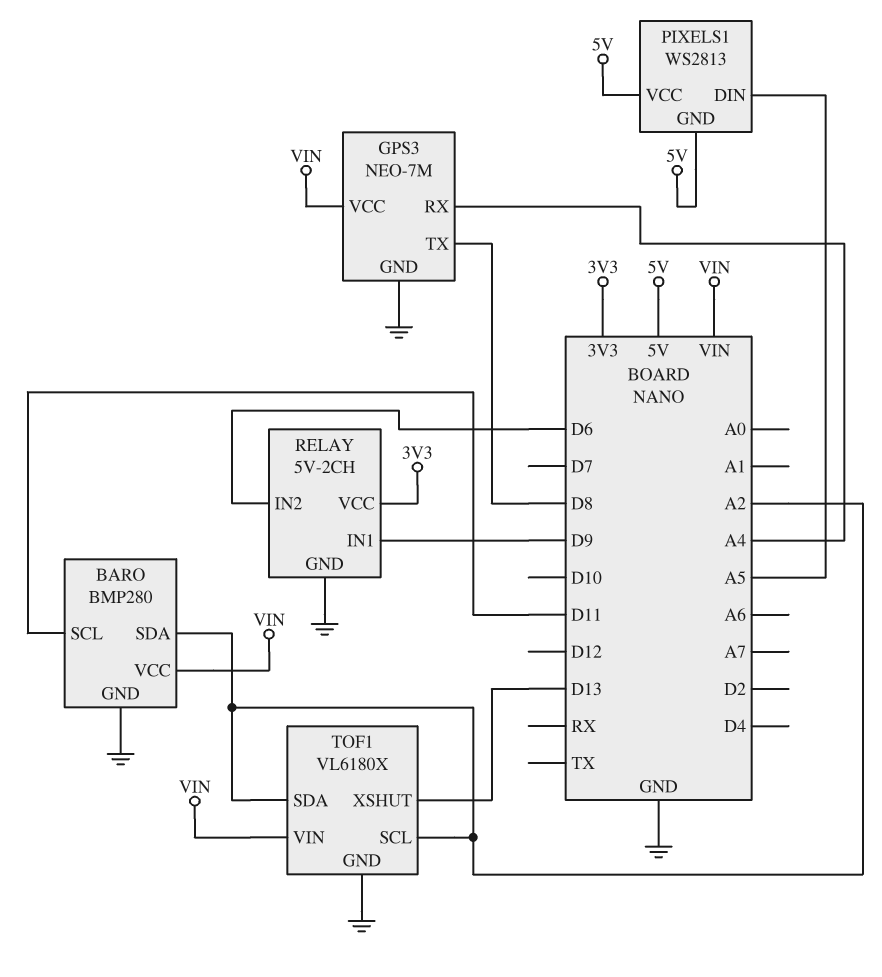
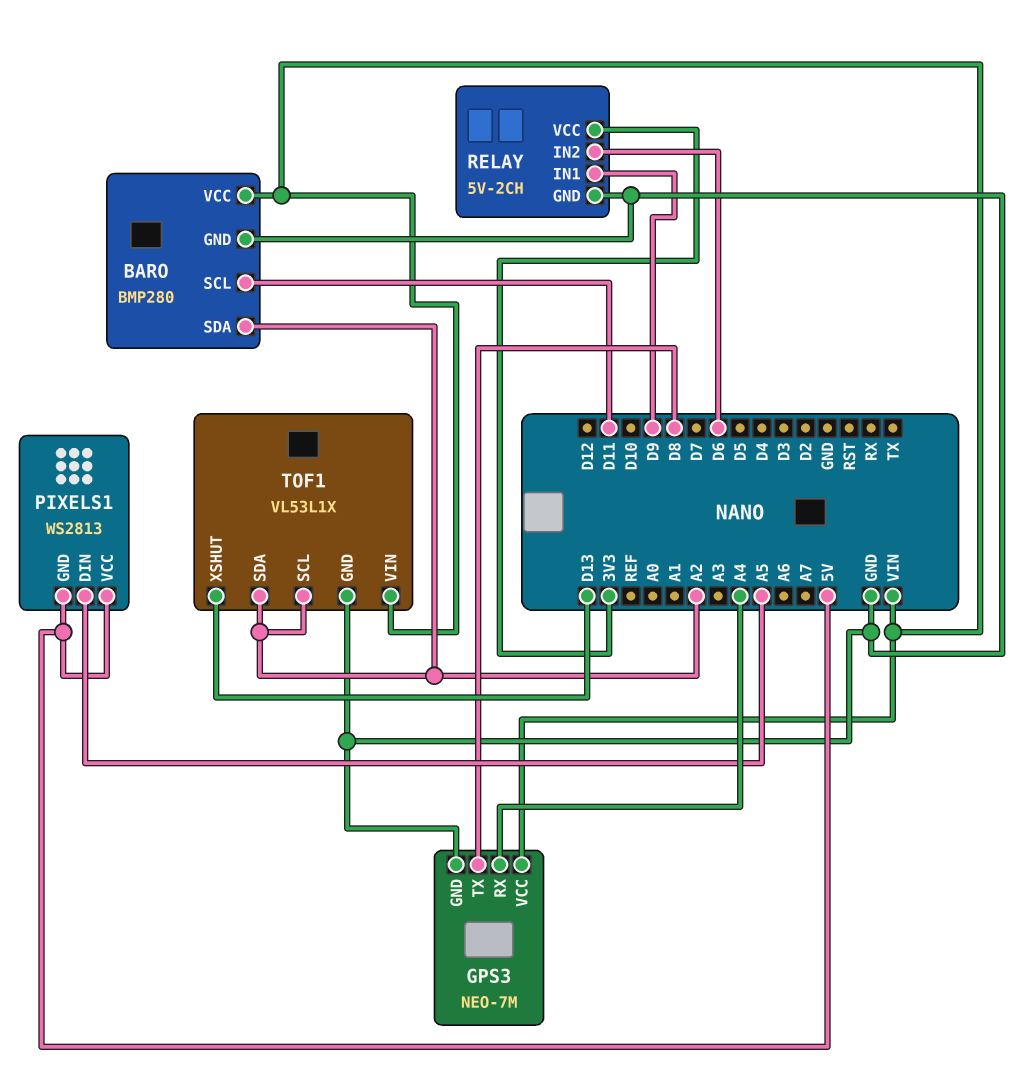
TOF1: VL6180X -> VL53L1X

